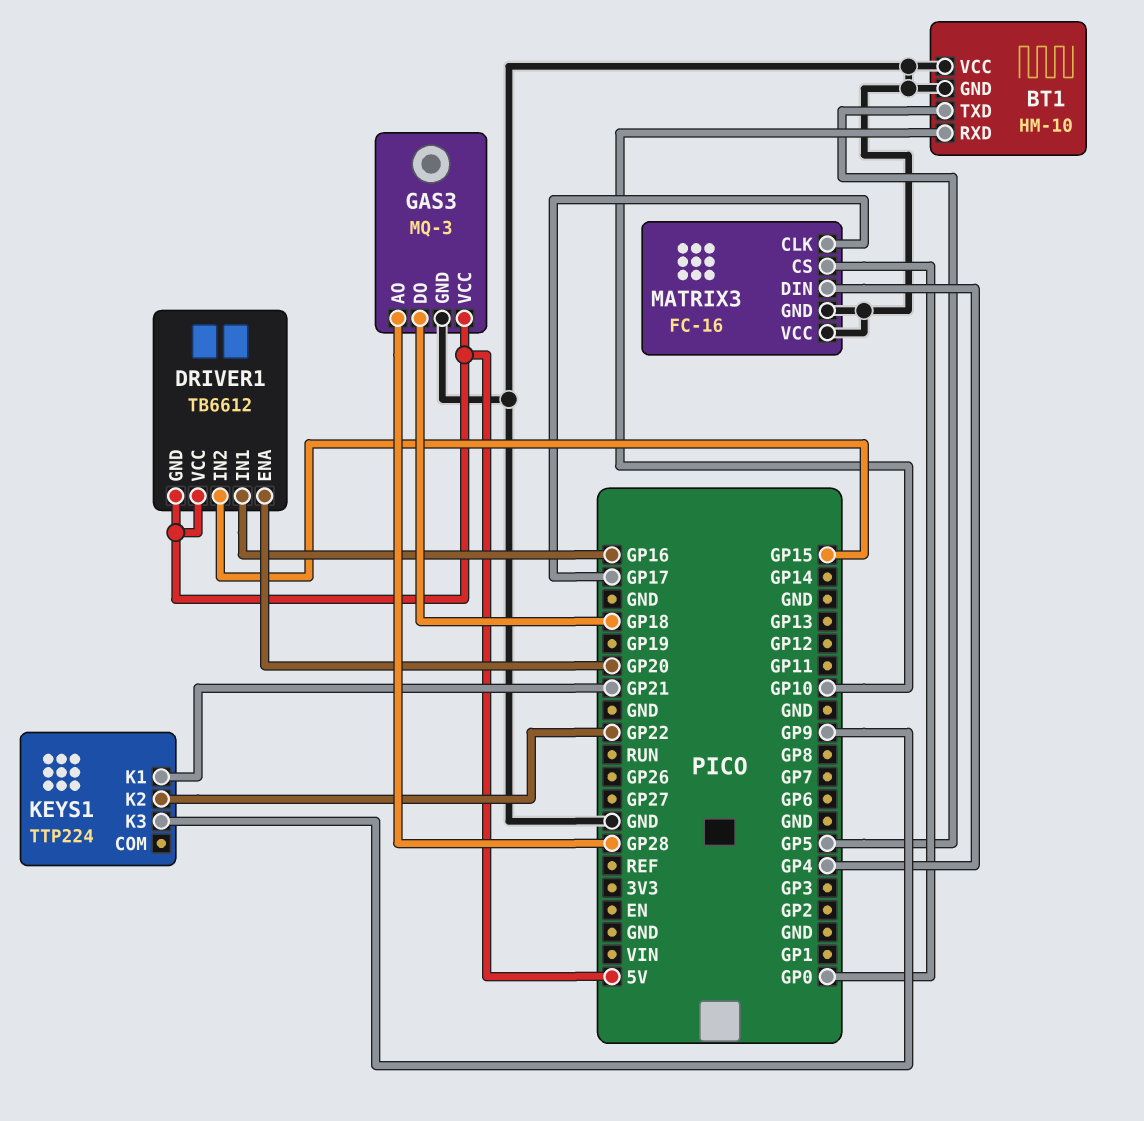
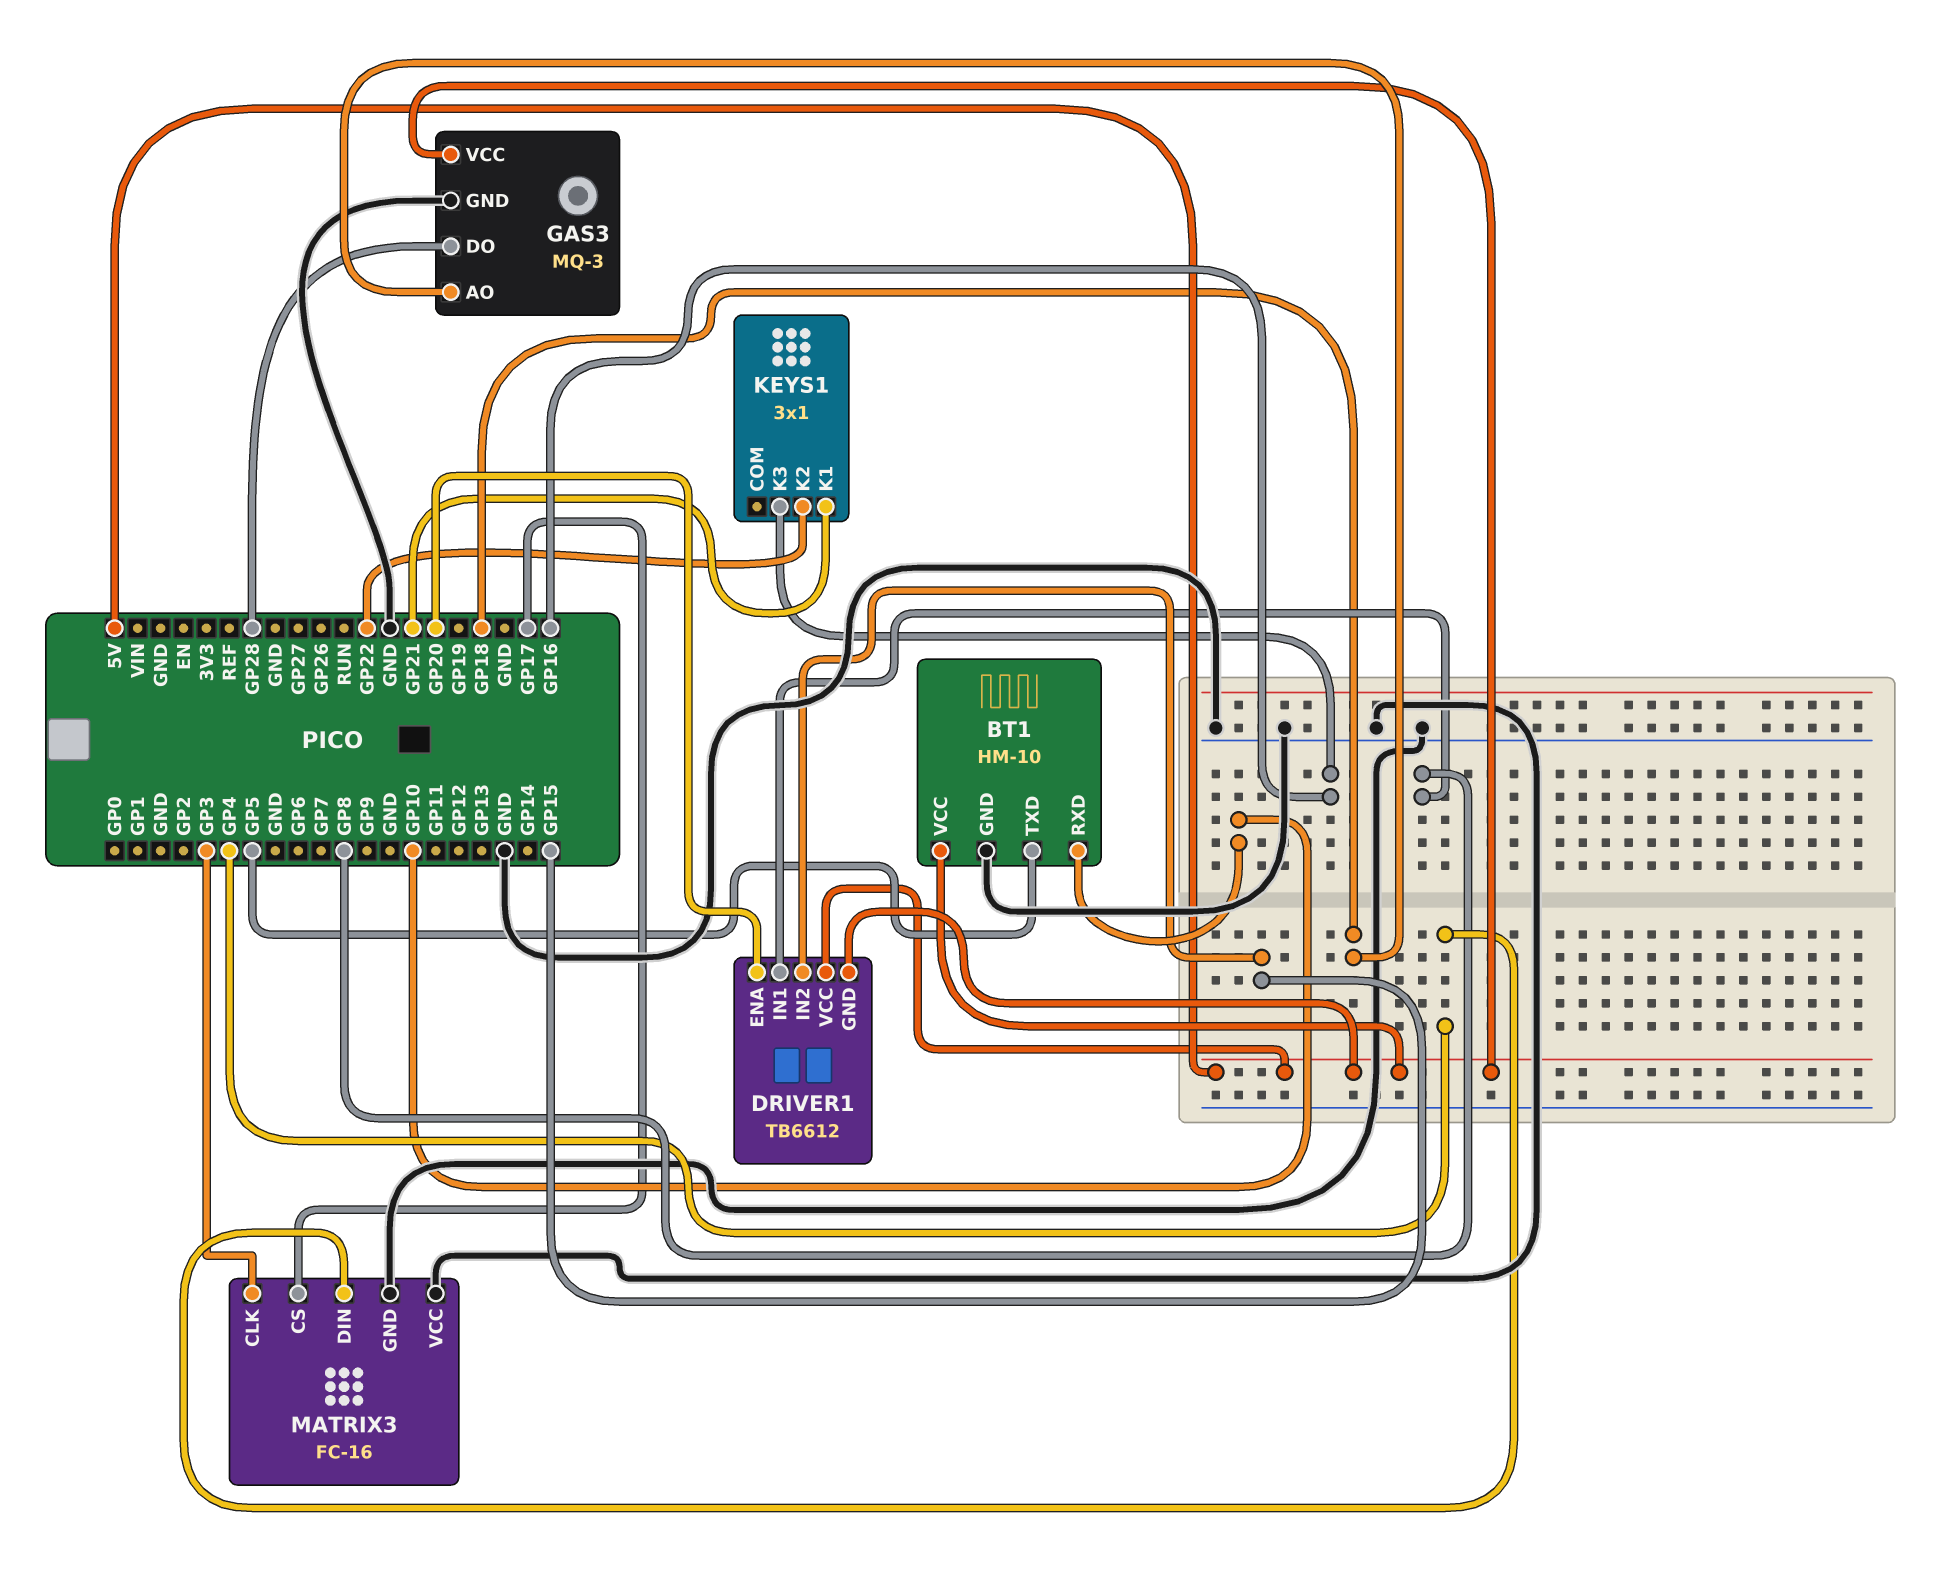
BT1 pin VCC: GND -> 5V
DRIVER1 pin IN1: GP16 -> GP8
GAS3 pin AO: GP28 -> GP18
GAS3 pin DO: GP18 -> GP28
KEYS1: TTP224 -> 3x1
KEYS1 pin K3: GP9 -> GP16
MATRIX3 pin CLK: GP17 -> GP3
MATRIX3 pin CS: GP0 -> GP17

